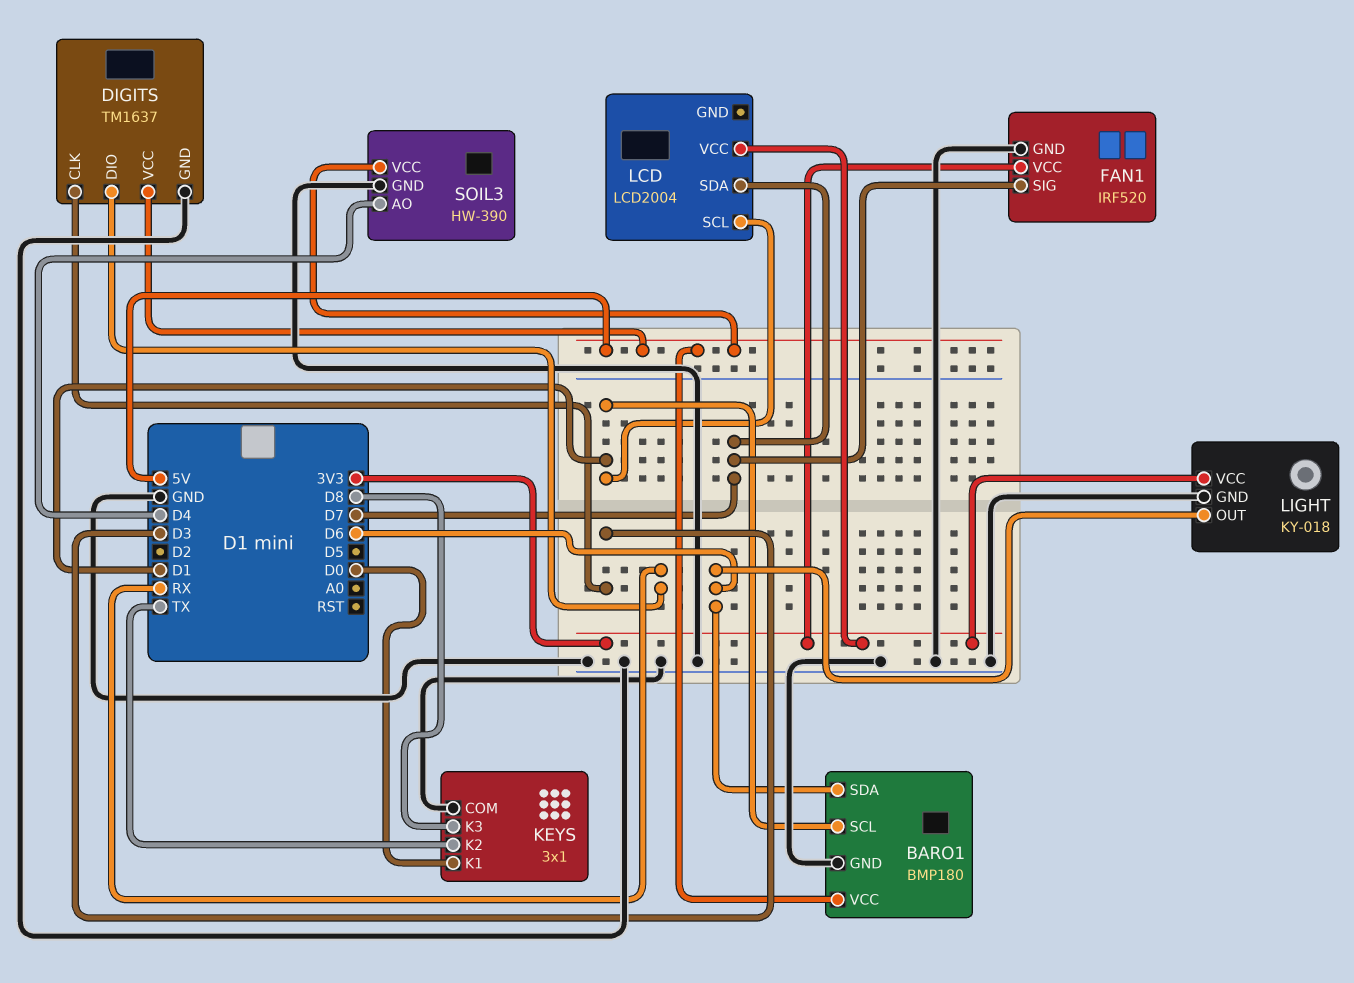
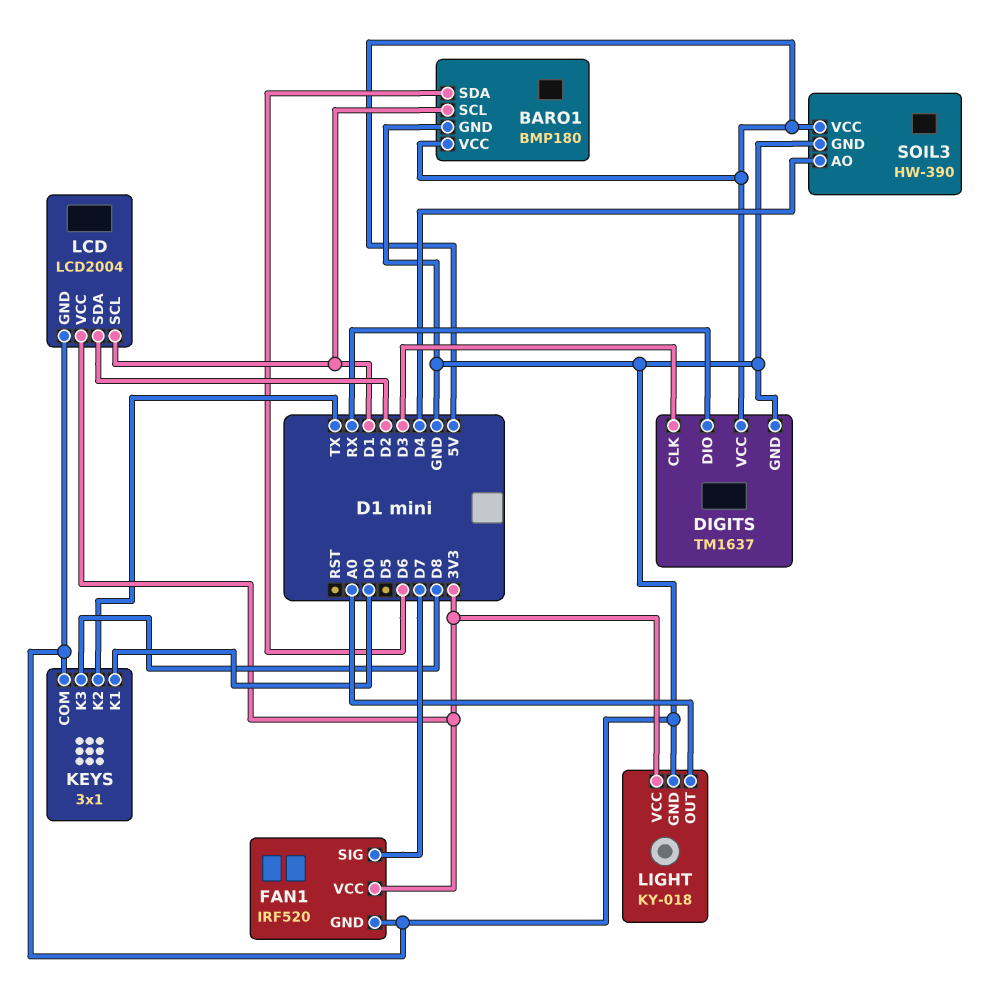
LCD pin GND: none -> GND
LCD pin SDA: D7 -> D2
LIGHT pin OUT: D6 -> A0

